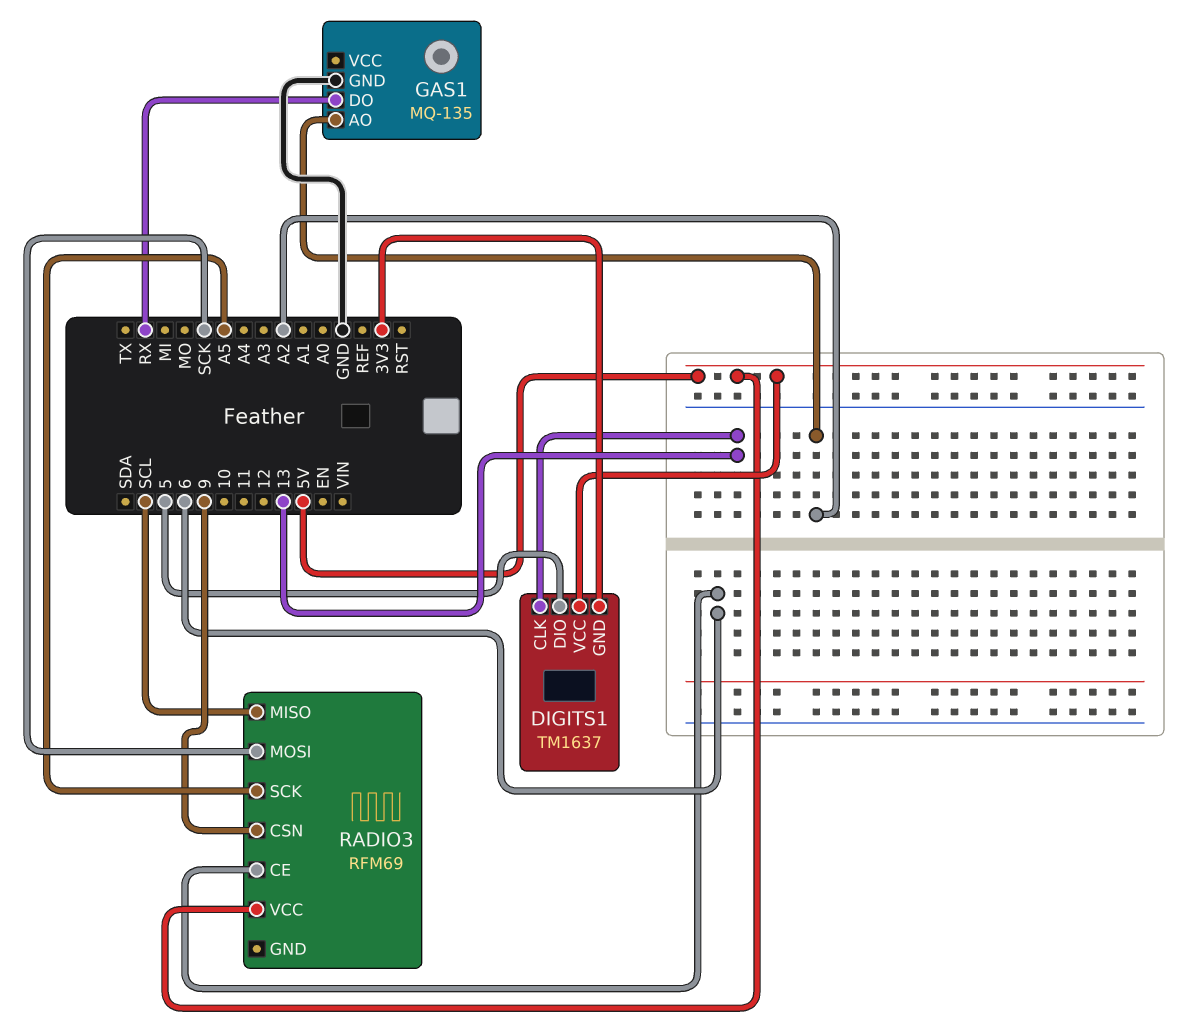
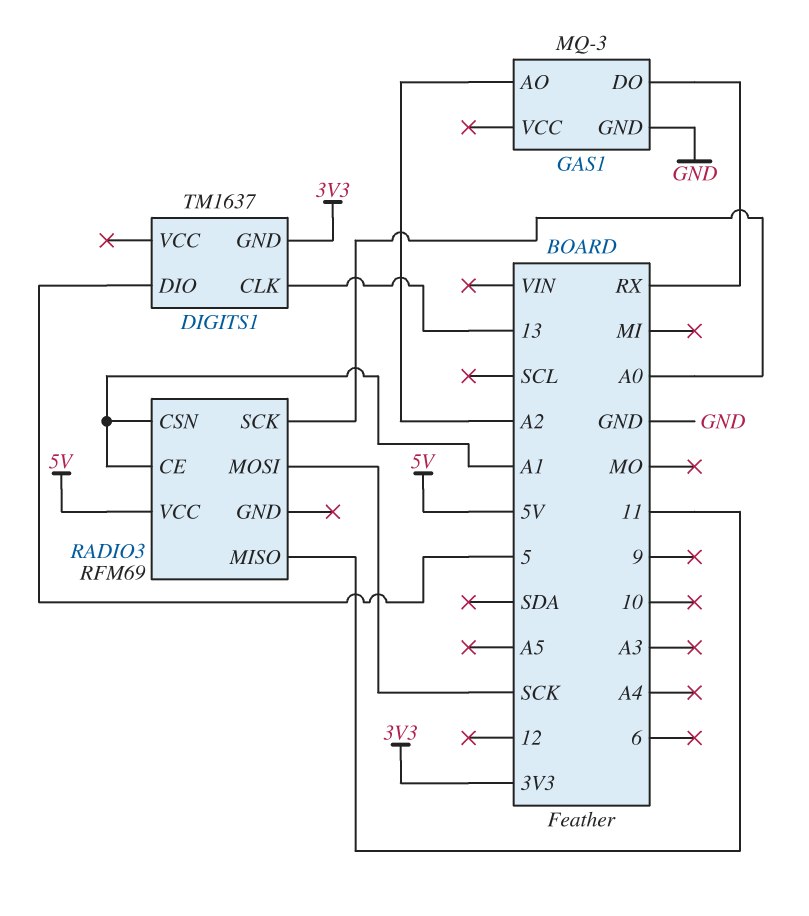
DIGITS1 pin VCC: 5V -> none
GAS1: MQ-135 -> MQ-3
RADIO3 pin CE: 6 -> A1
RADIO3 pin CSN: 9 -> A1
RADIO3 pin MISO: SCL -> 11
RADIO3 pin SCK: A5 -> A0

